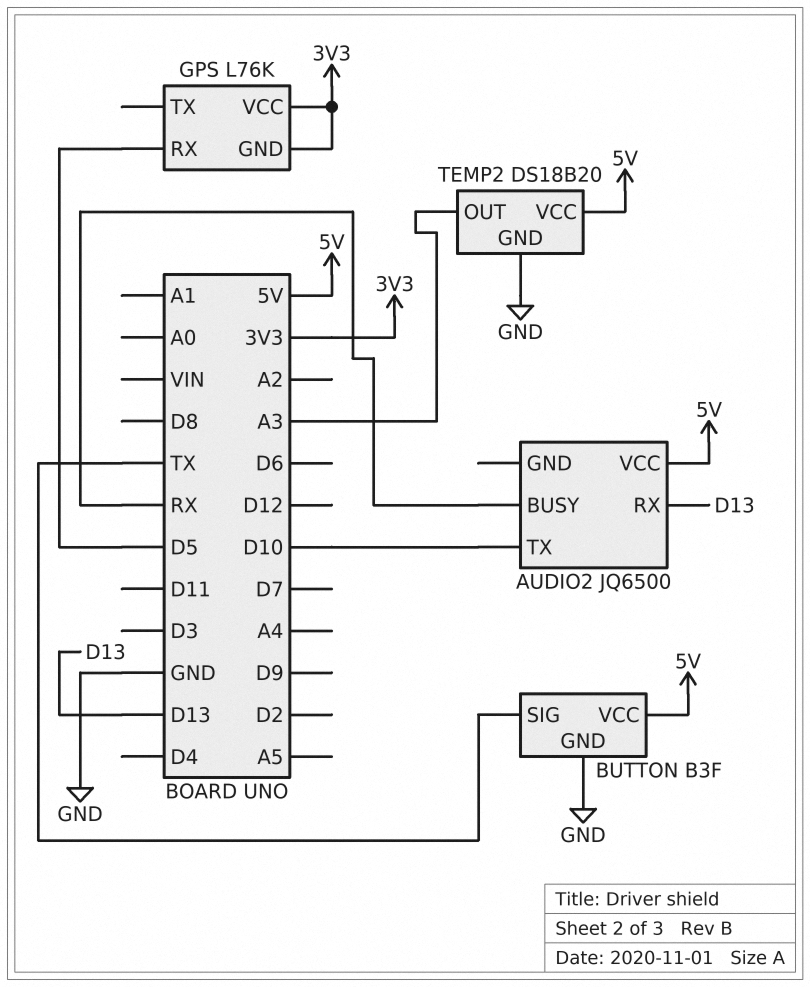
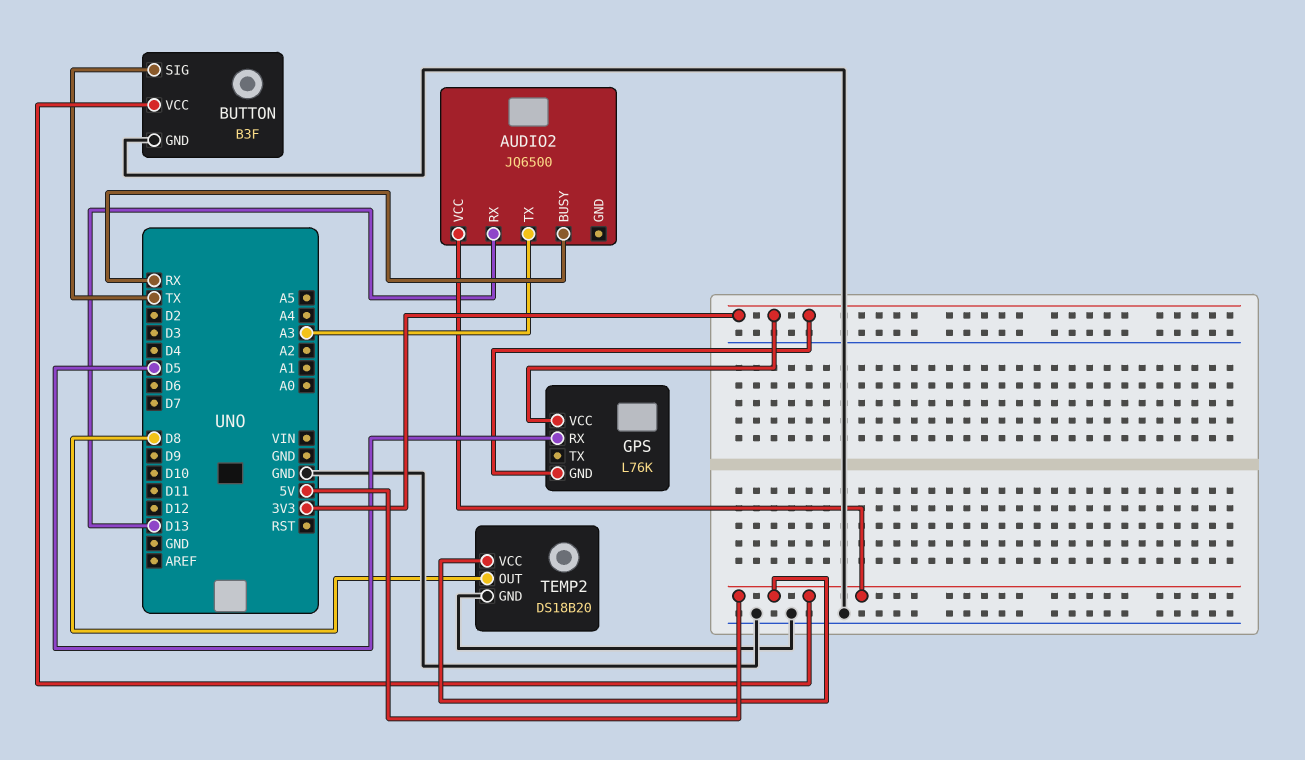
AUDIO2 pin TX: D10 -> A3
TEMP2 pin OUT: A3 -> D8

